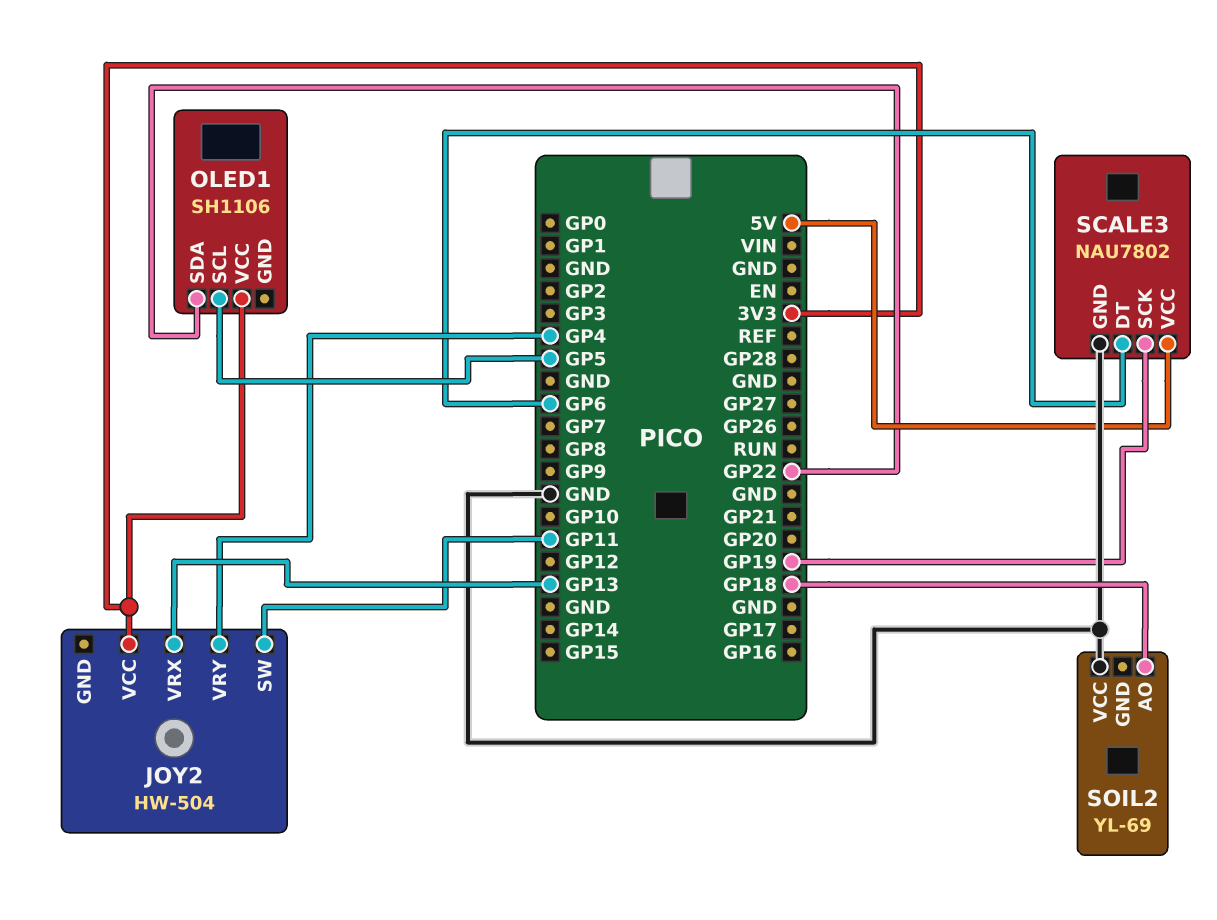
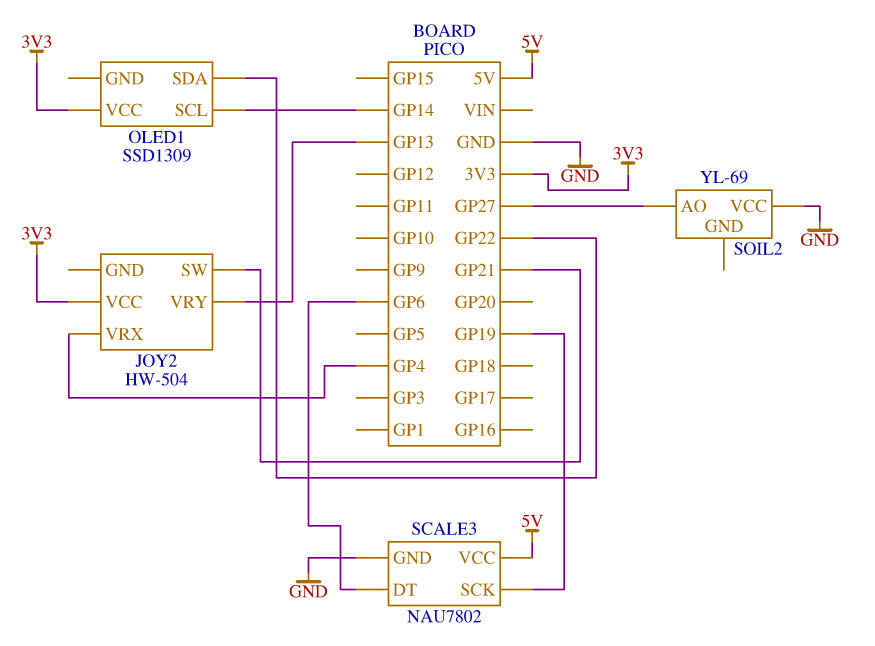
JOY2 pin SW: GP11 -> GP21
JOY2 pin VRX: GP13 -> GP4
JOY2 pin VRY: GP4 -> GP13
OLED1: SH1106 -> SSD1309
OLED1 pin SCL: GP5 -> GP14
SOIL2 pin AO: GP18 -> GP27

